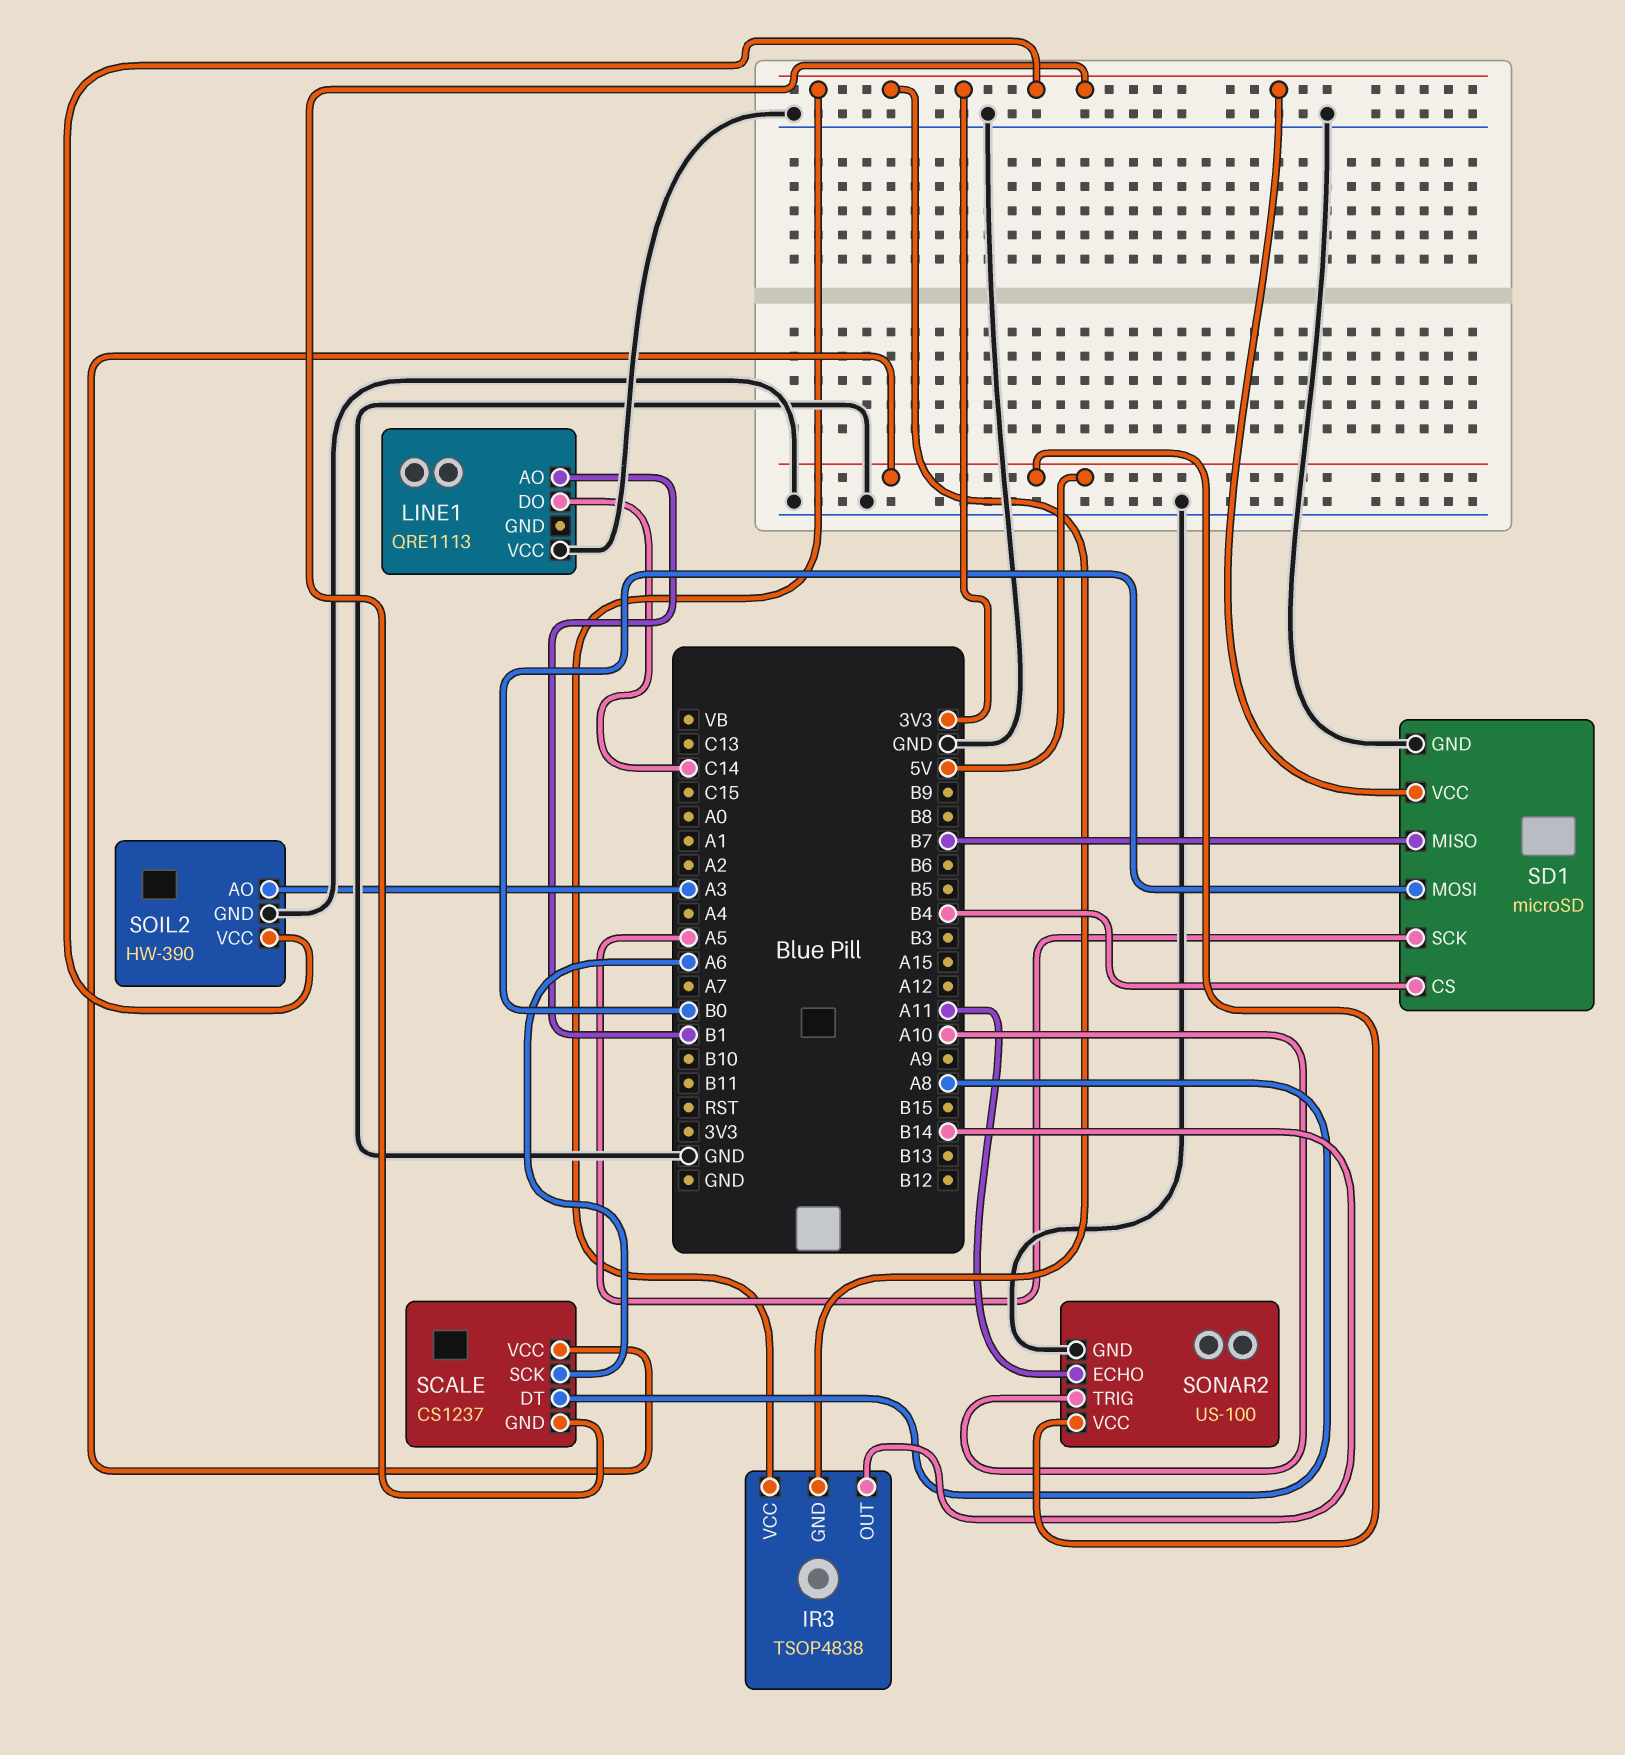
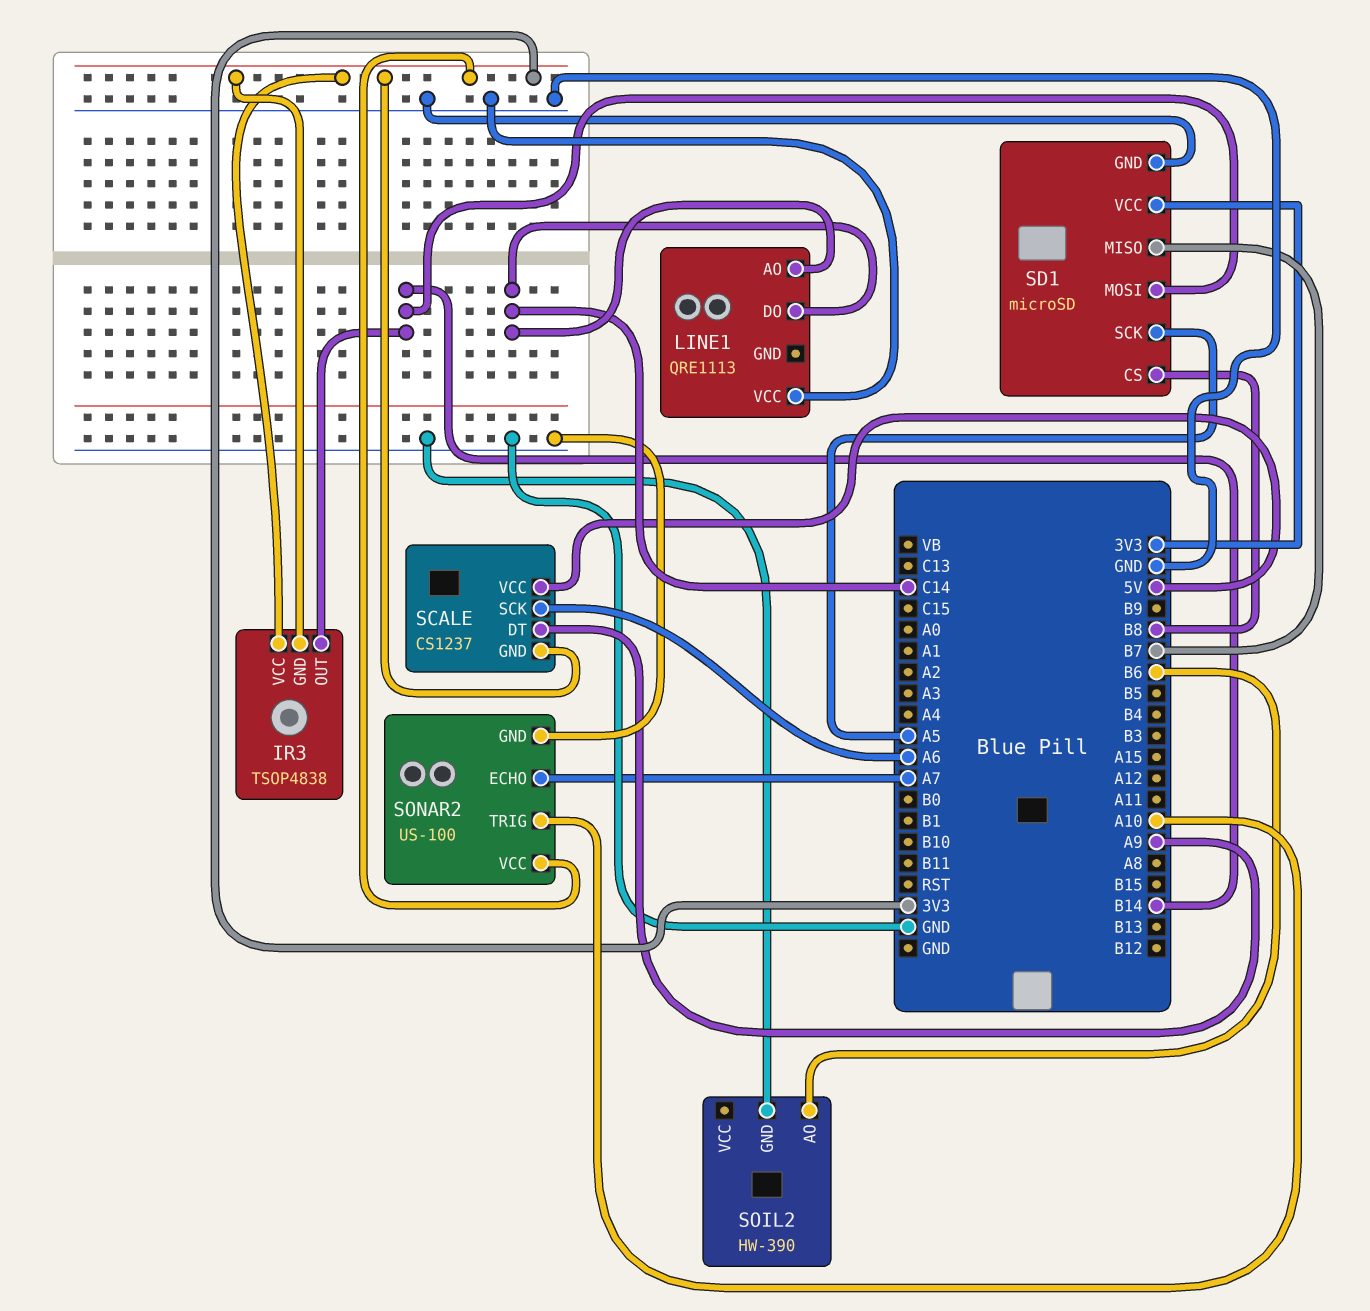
LINE1 pin AO: B1 -> C14
SCALE pin DT: A8 -> A9
SD1 pin CS: B4 -> B8
SD1 pin MOSI: B0 -> B14
SOIL2 pin AO: A3 -> B6
SOIL2 pin VCC: 3V3 -> none
SONAR2 pin ECHO: A11 -> A7
SONAR2 pin VCC: 5V -> 3V3

